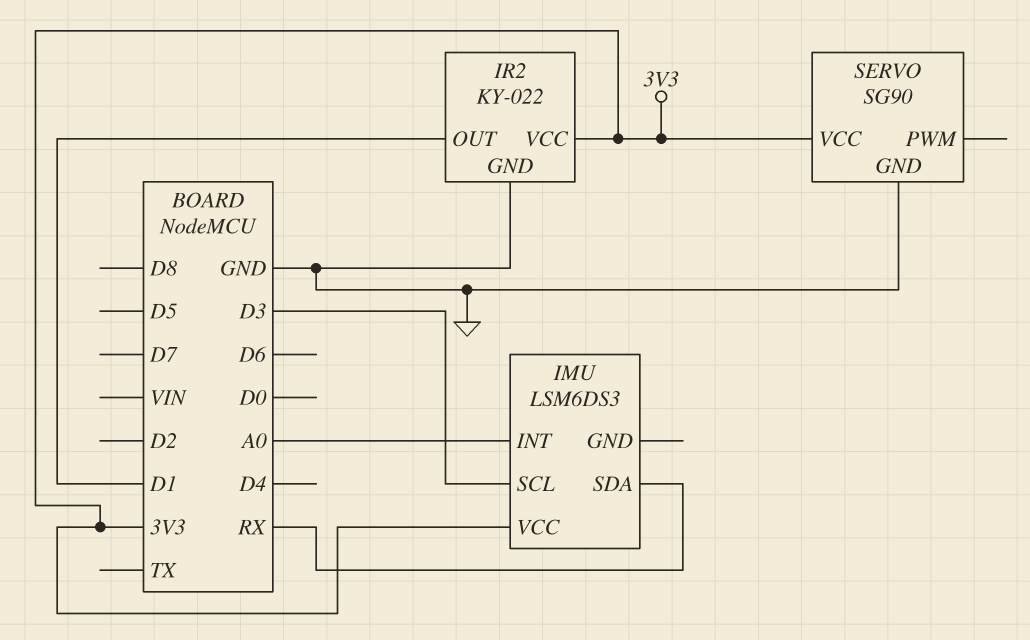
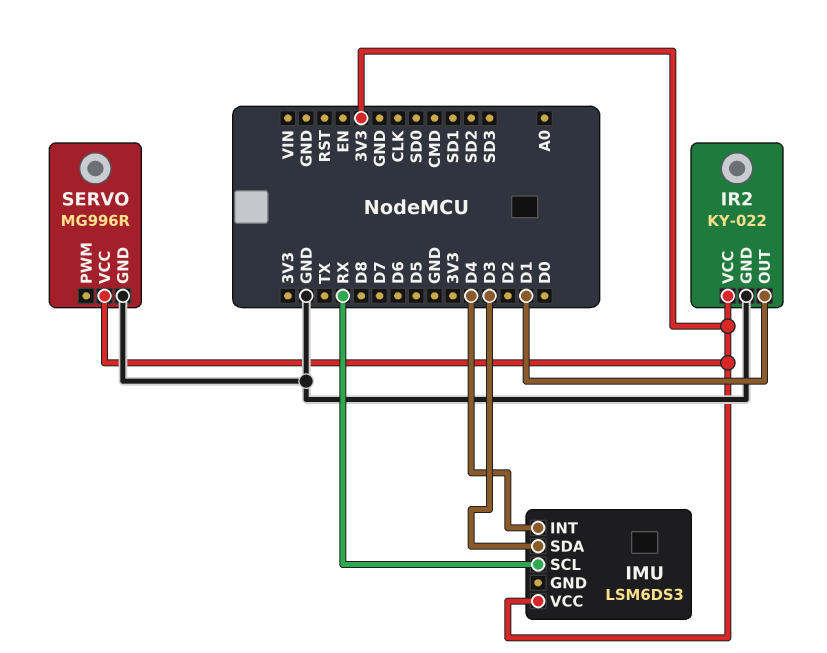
IMU pin INT: A0 -> D4
IMU pin SCL: D3 -> RX
IMU pin SDA: RX -> D3
SERVO: SG90 -> MG996R

